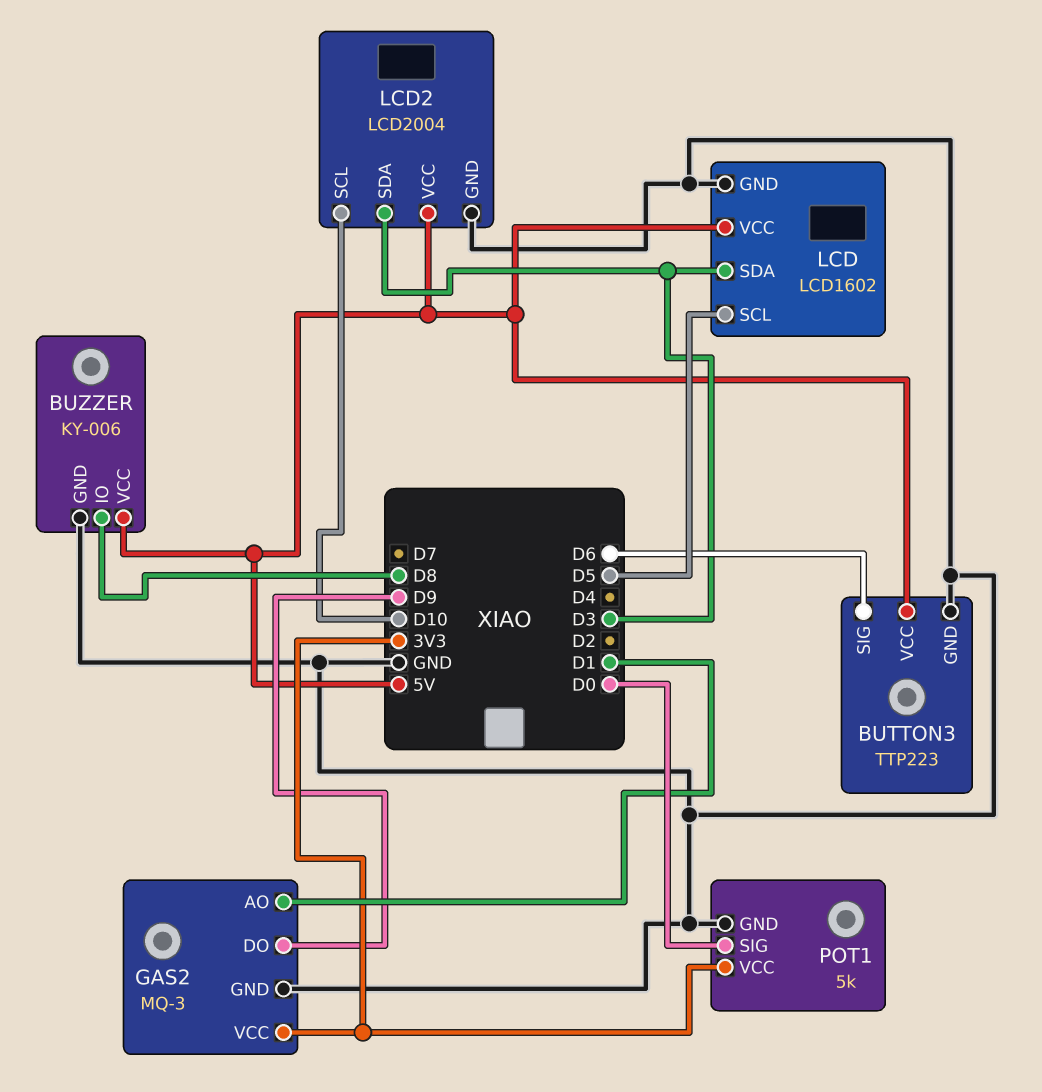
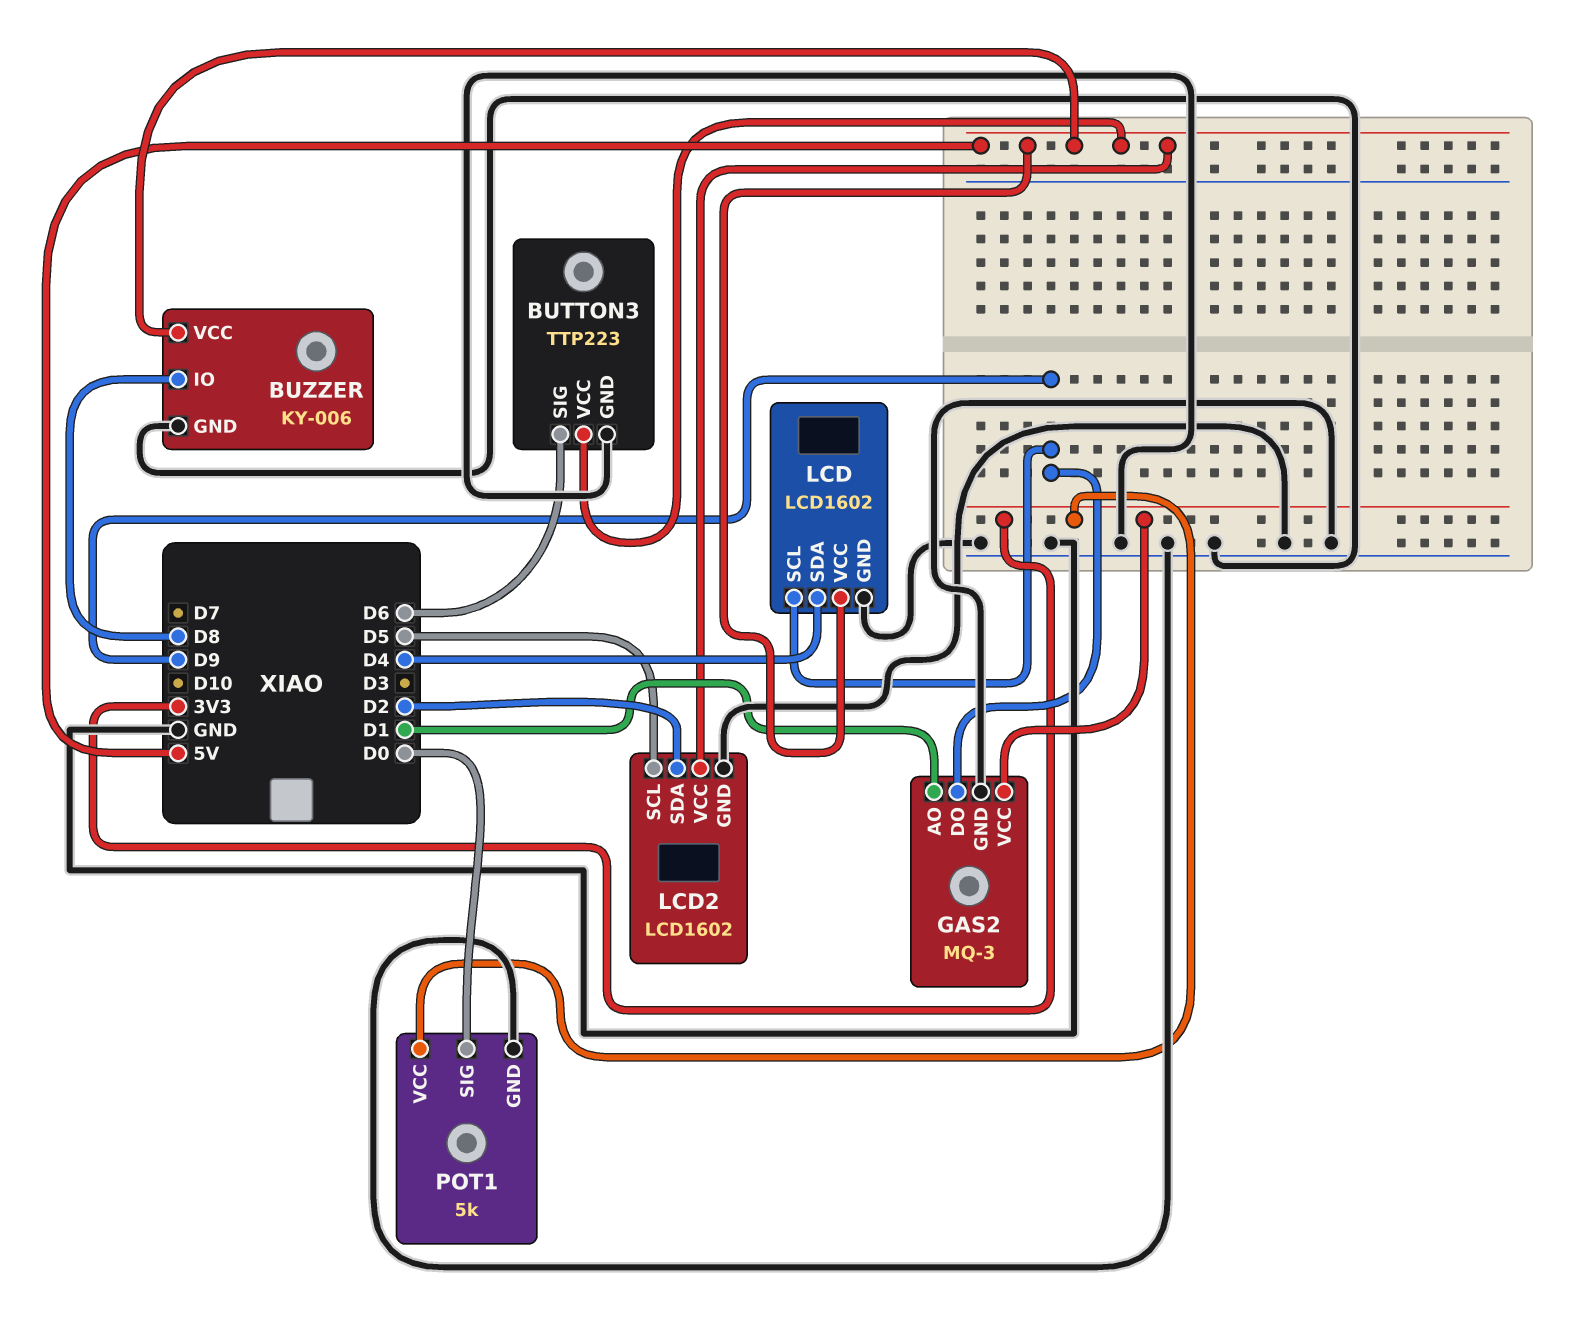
LCD pin SCL: D5 -> D9
LCD pin SDA: D3 -> D4
LCD2: LCD2004 -> LCD1602
LCD2 pin SCL: D10 -> D5
LCD2 pin SDA: D3 -> D2

